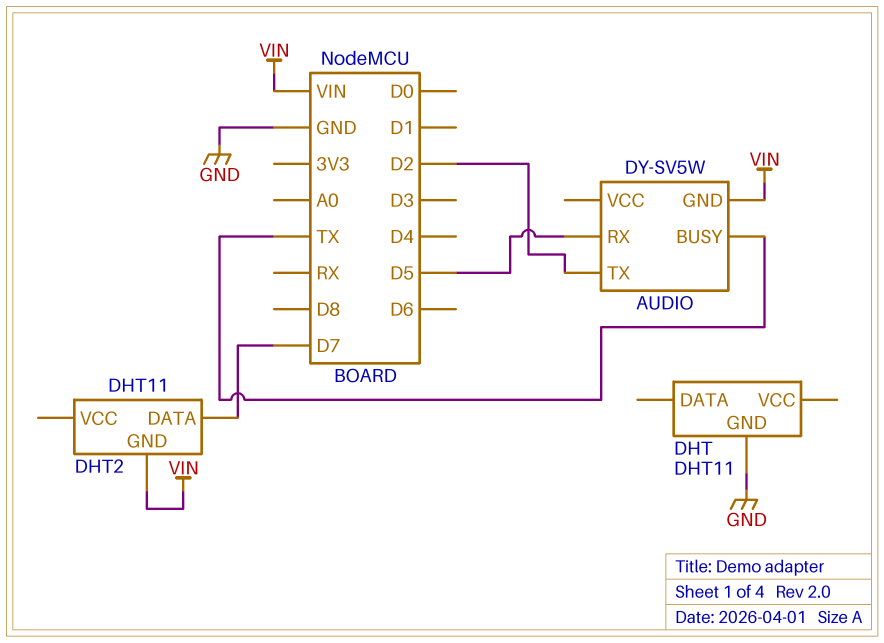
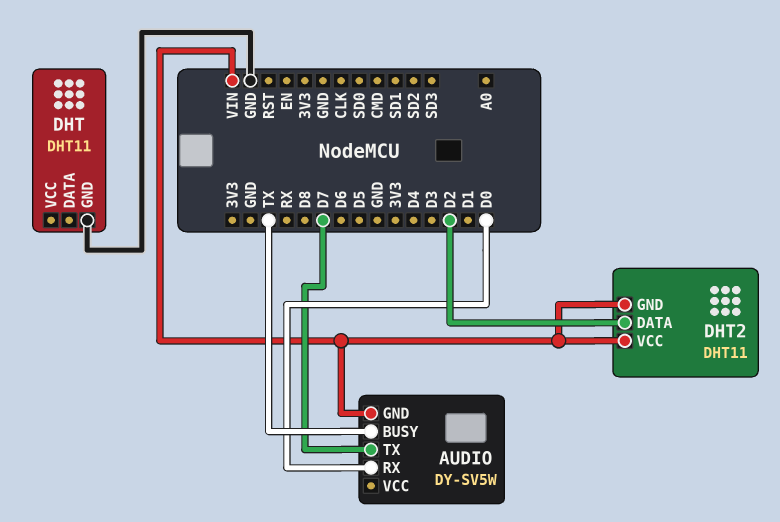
AUDIO pin RX: D5 -> D0
AUDIO pin TX: D2 -> D7
DHT2 pin DATA: D7 -> D2
DHT2 pin VCC: none -> VIN

